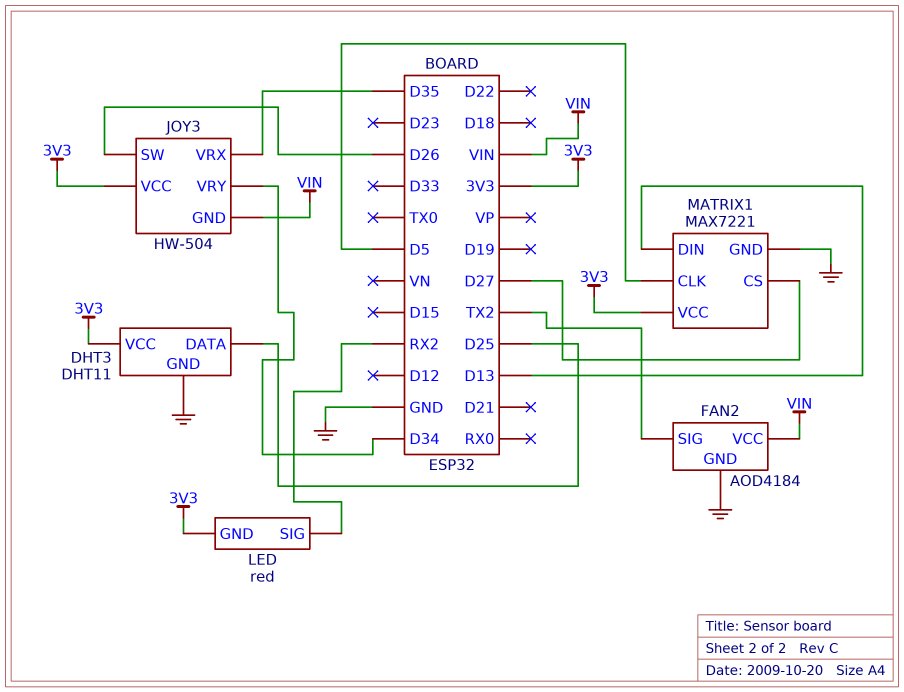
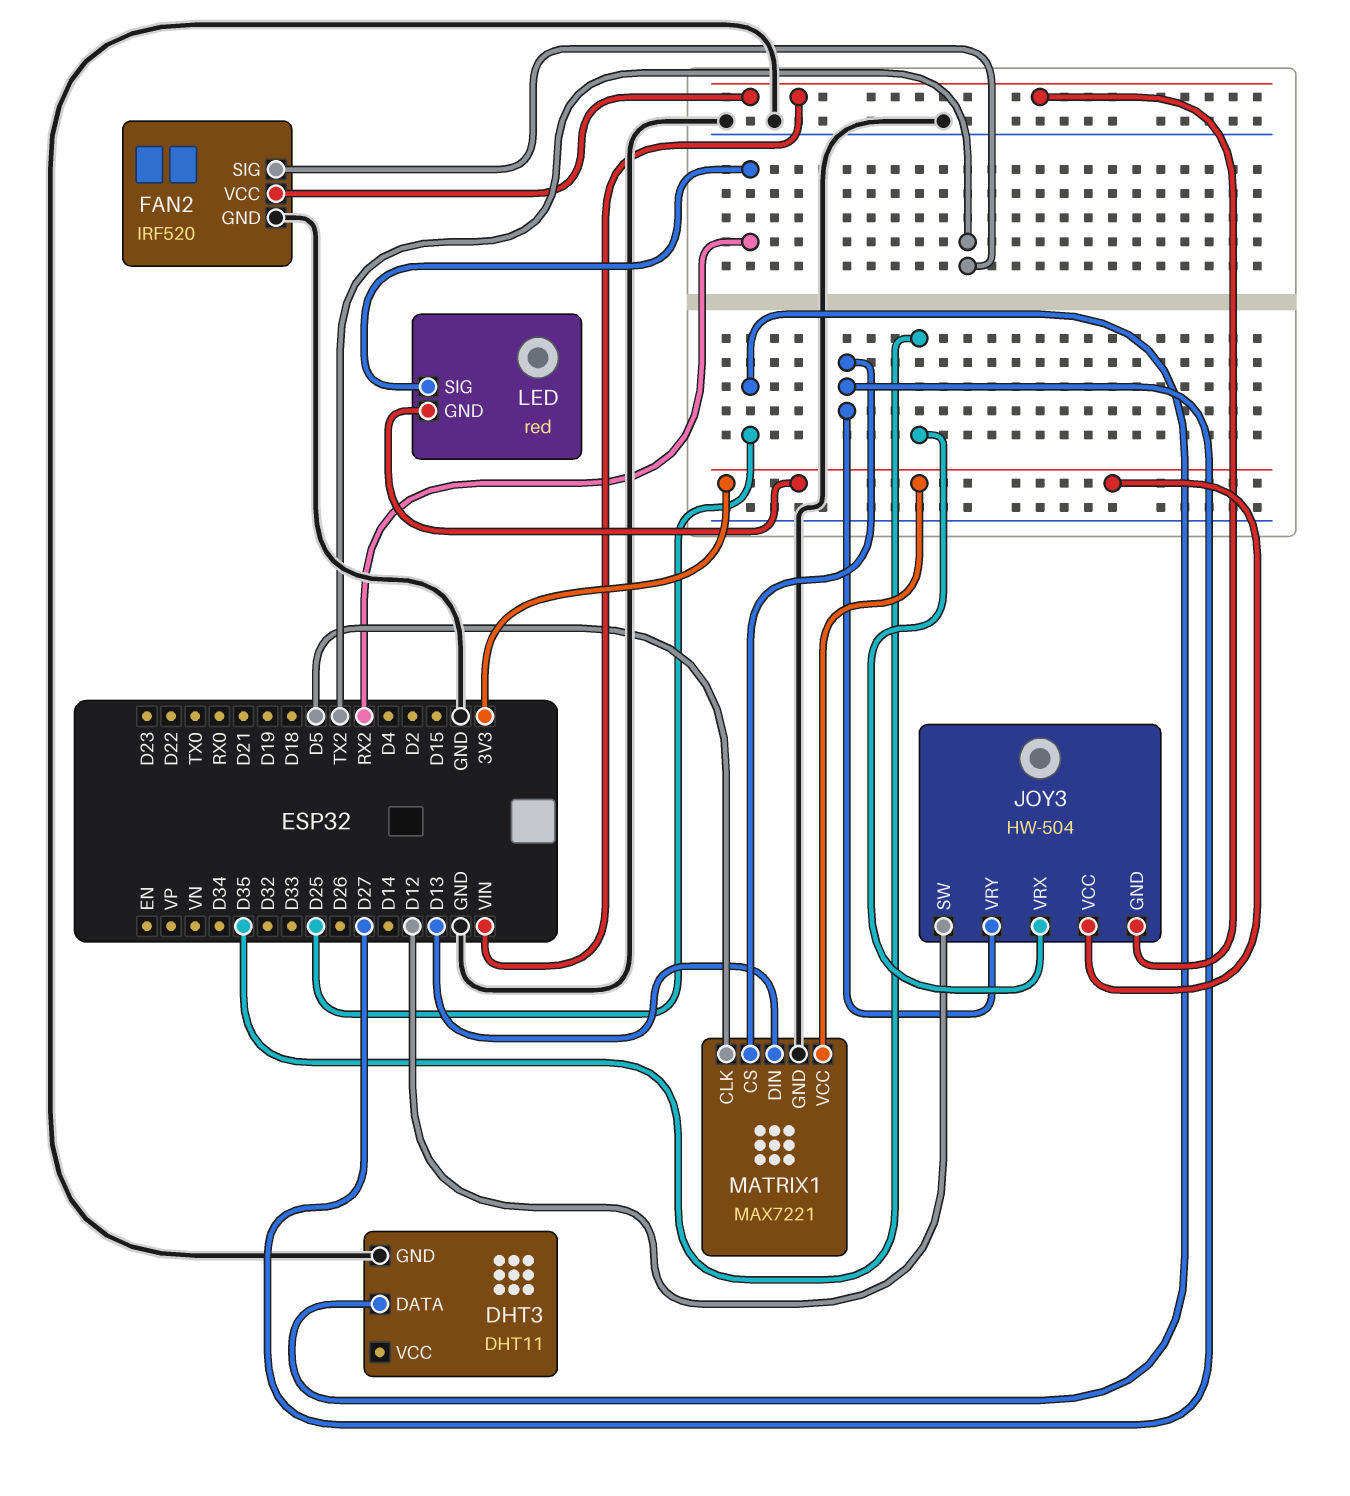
DHT3 pin VCC: 3V3 -> none
FAN2: AOD4184 -> IRF520
JOY3 pin SW: D26 -> D12
JOY3 pin VRY: D34 -> D27

